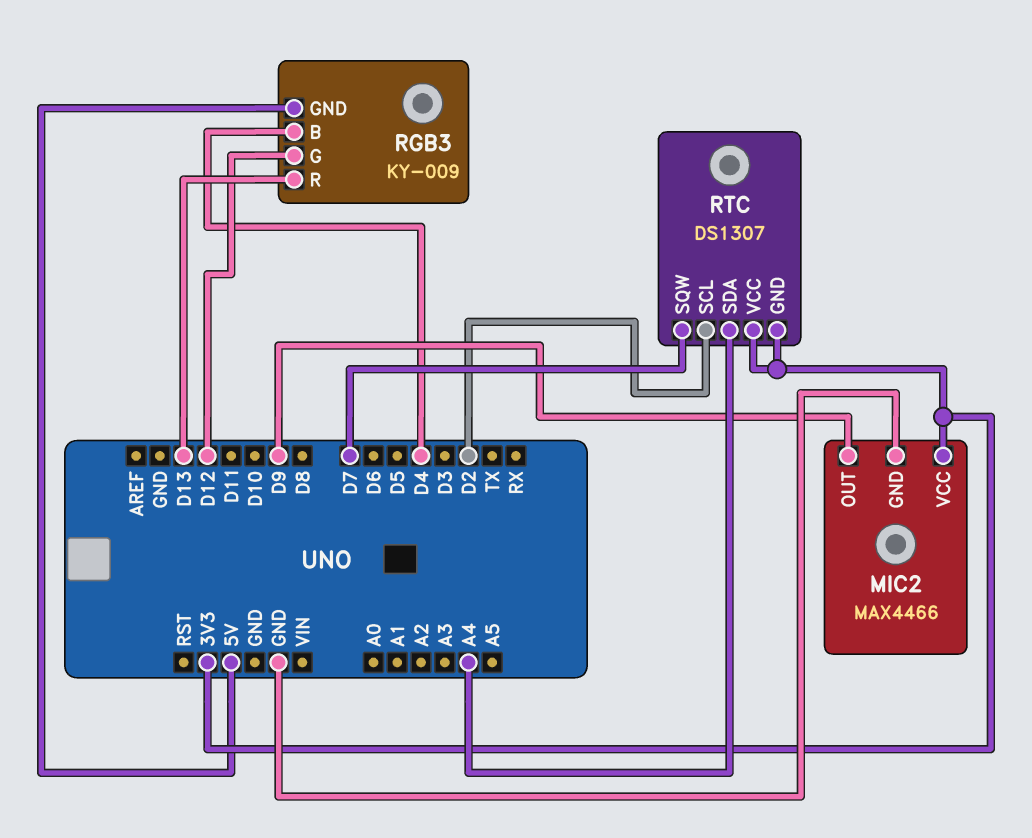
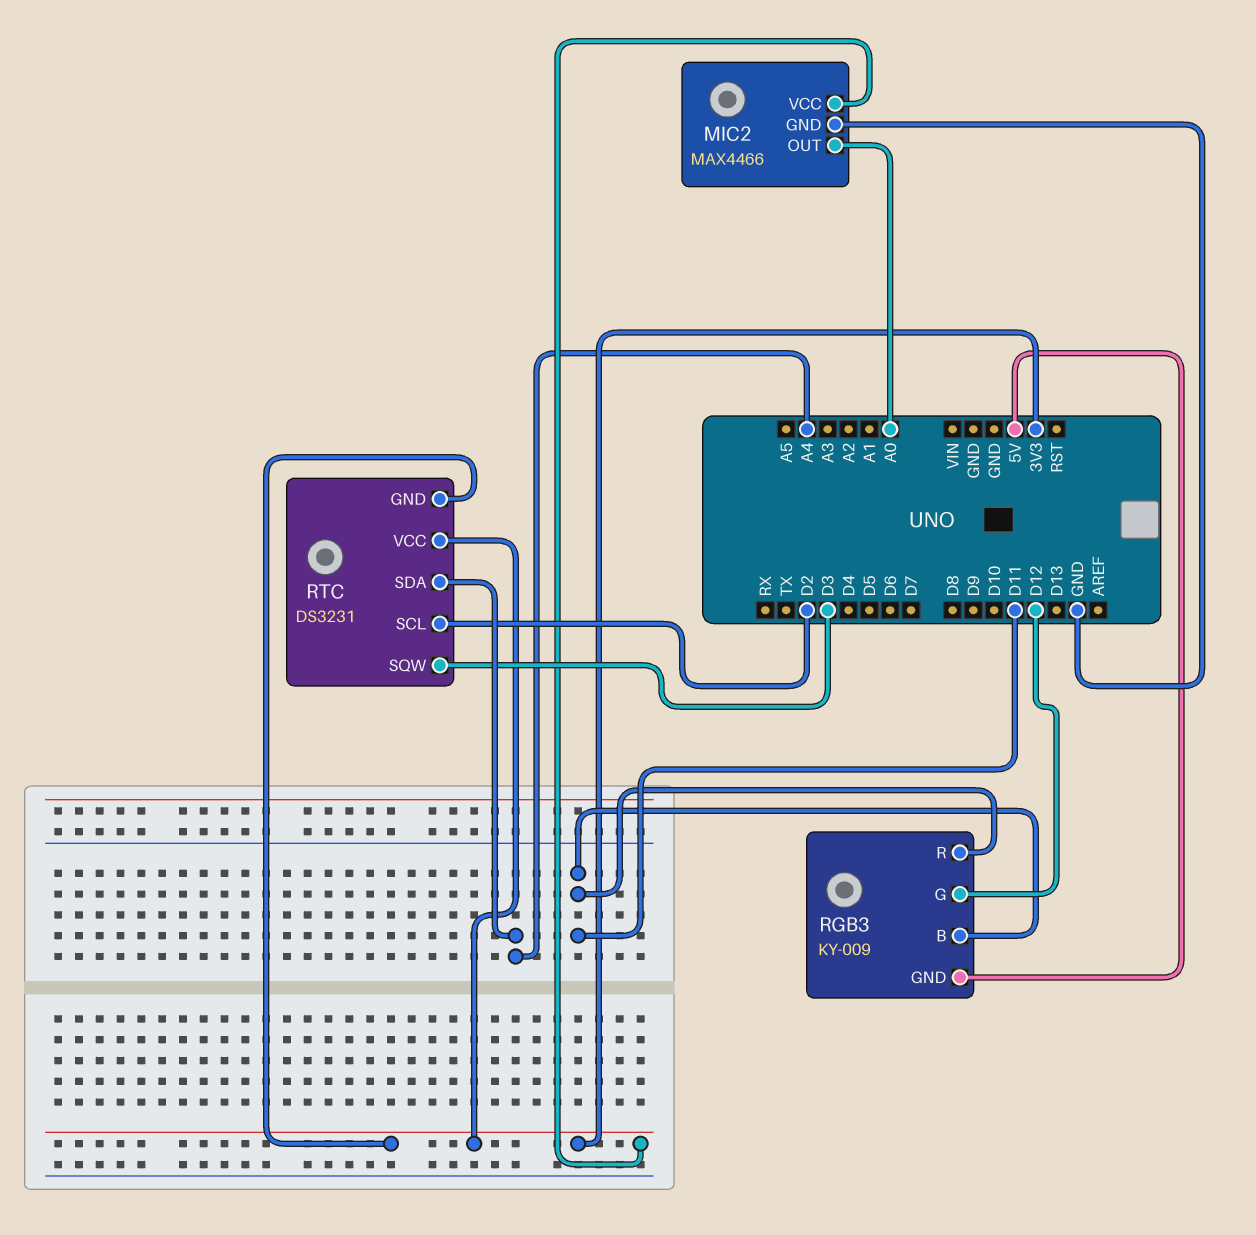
MIC2 pin OUT: D9 -> A0
RGB3 pin B: D4 -> D11
RGB3 pin R: D13 -> D11
RTC: DS1307 -> DS3231
RTC pin SQW: D7 -> D3

